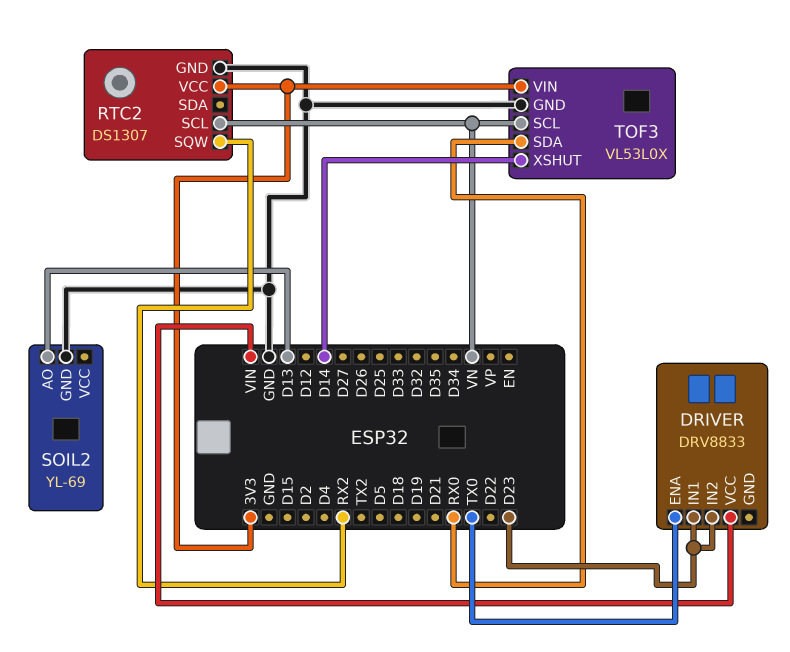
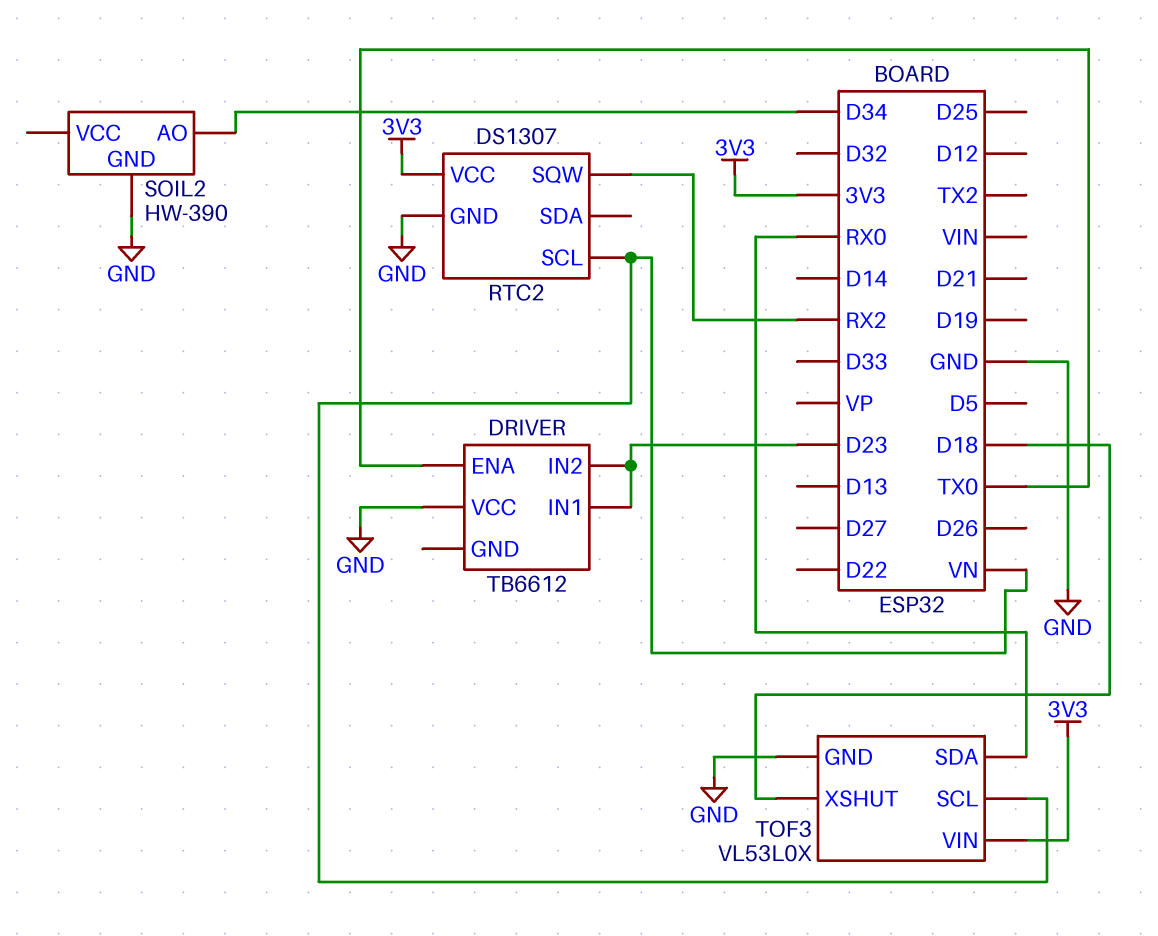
DRIVER: DRV8833 -> TB6612
DRIVER pin VCC: VIN -> GND
SOIL2: YL-69 -> HW-390
SOIL2 pin AO: D13 -> D34
TOF3 pin XSHUT: D14 -> D18

